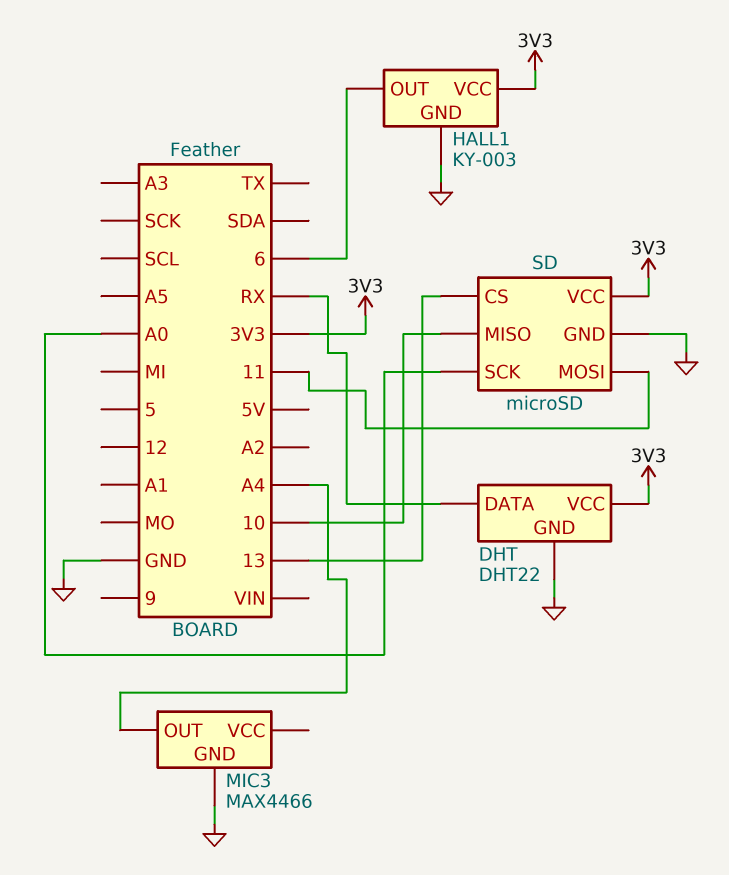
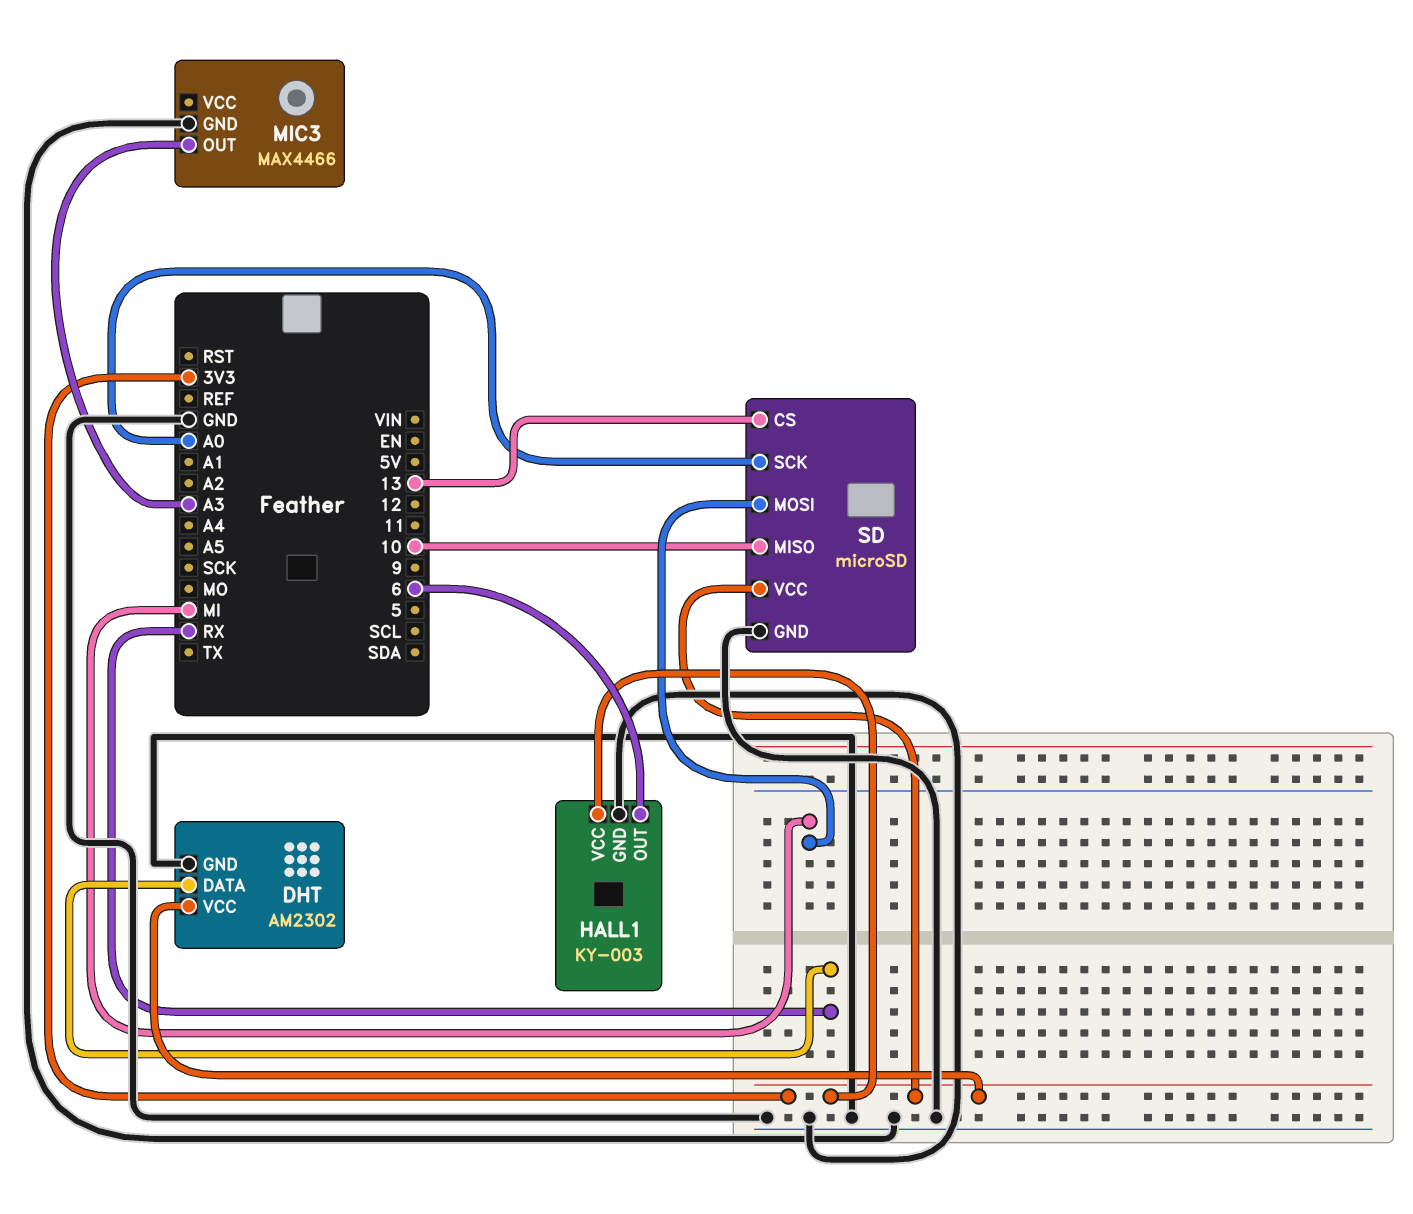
DHT: DHT22 -> AM2302
MIC3 pin OUT: A4 -> A3
SD pin MOSI: 11 -> MI

